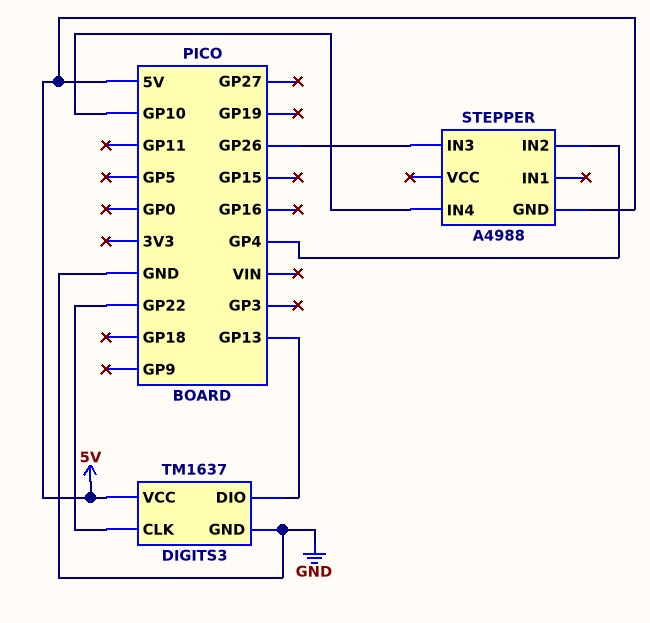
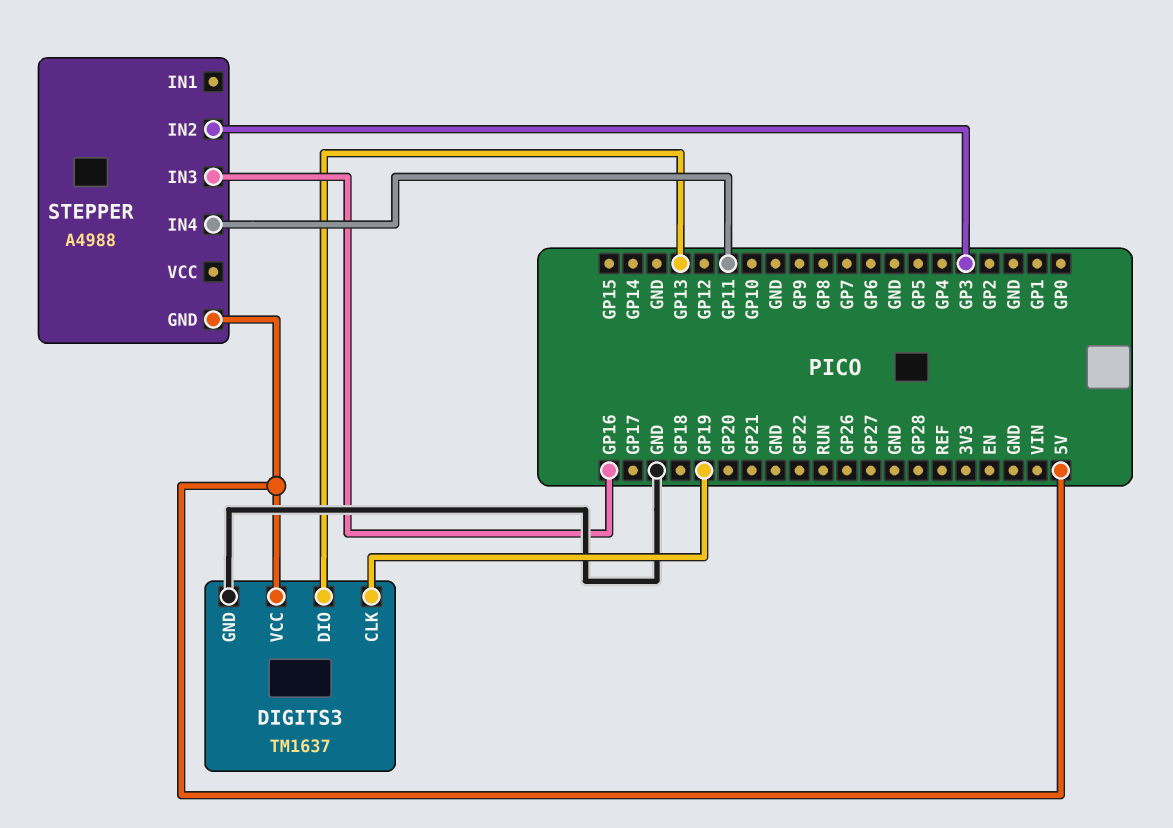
DIGITS3 pin CLK: GP22 -> GP19
STEPPER pin IN2: GP4 -> GP3
STEPPER pin IN3: GP26 -> GP16
STEPPER pin IN4: GP10 -> GP11

